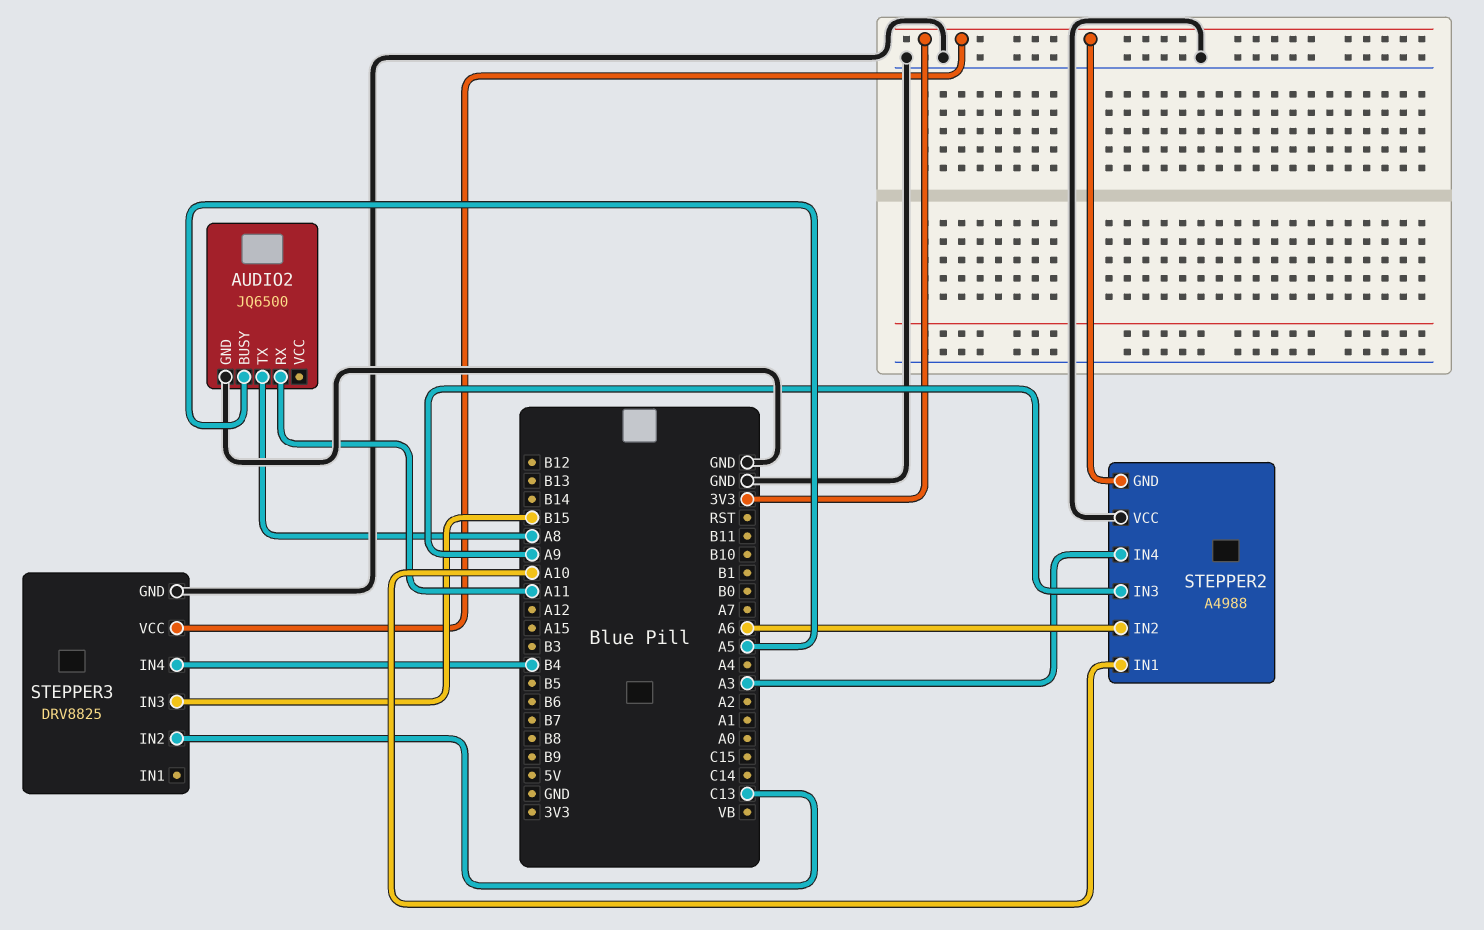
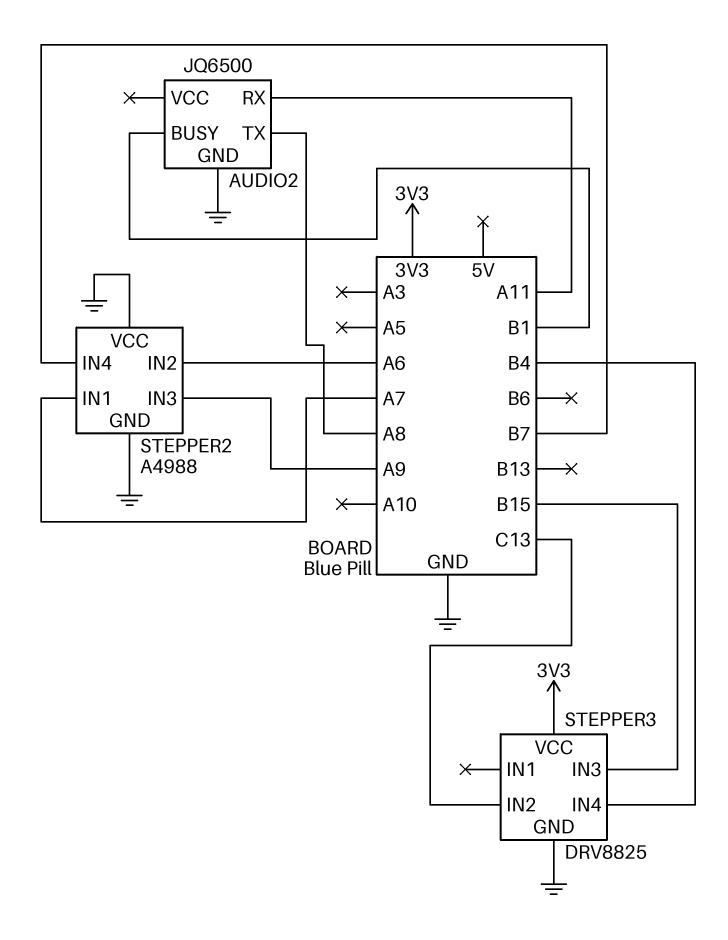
AUDIO2 pin BUSY: A5 -> B1
STEPPER2 pin GND: 3V3 -> GND
STEPPER2 pin IN1: A10 -> A7
STEPPER2 pin IN4: A3 -> B7

